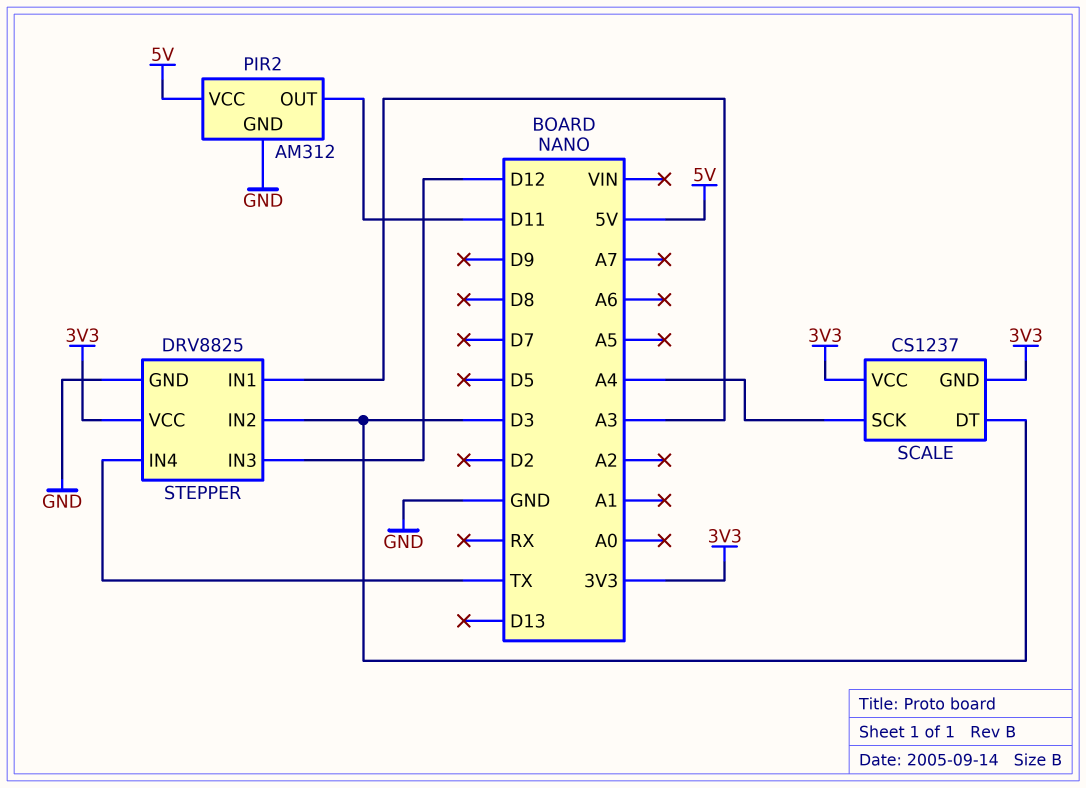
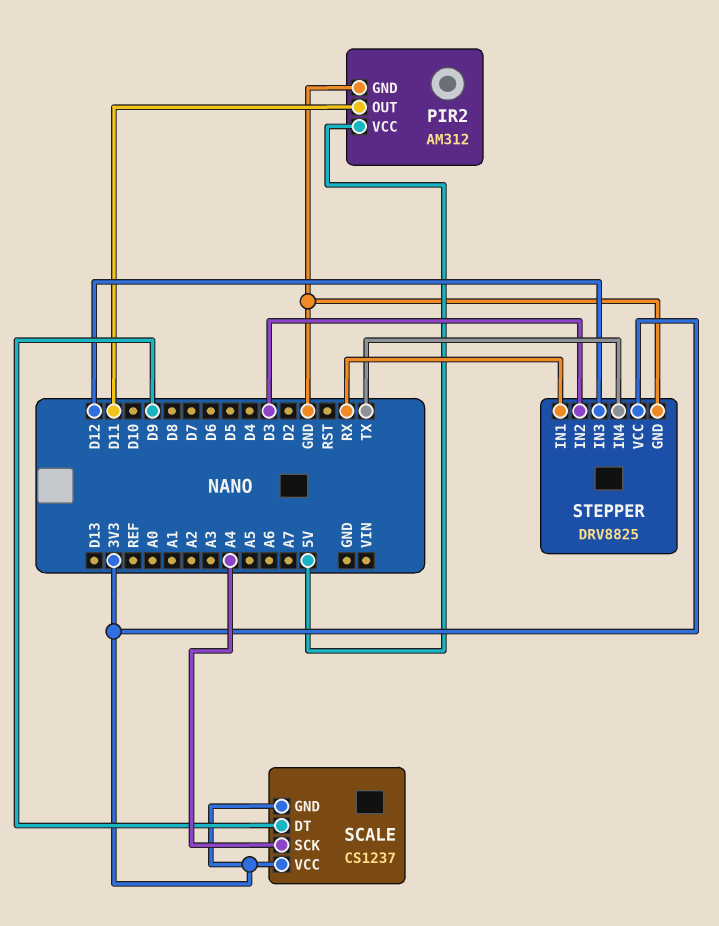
SCALE pin DT: D3 -> D9
STEPPER pin IN1: A3 -> RX

